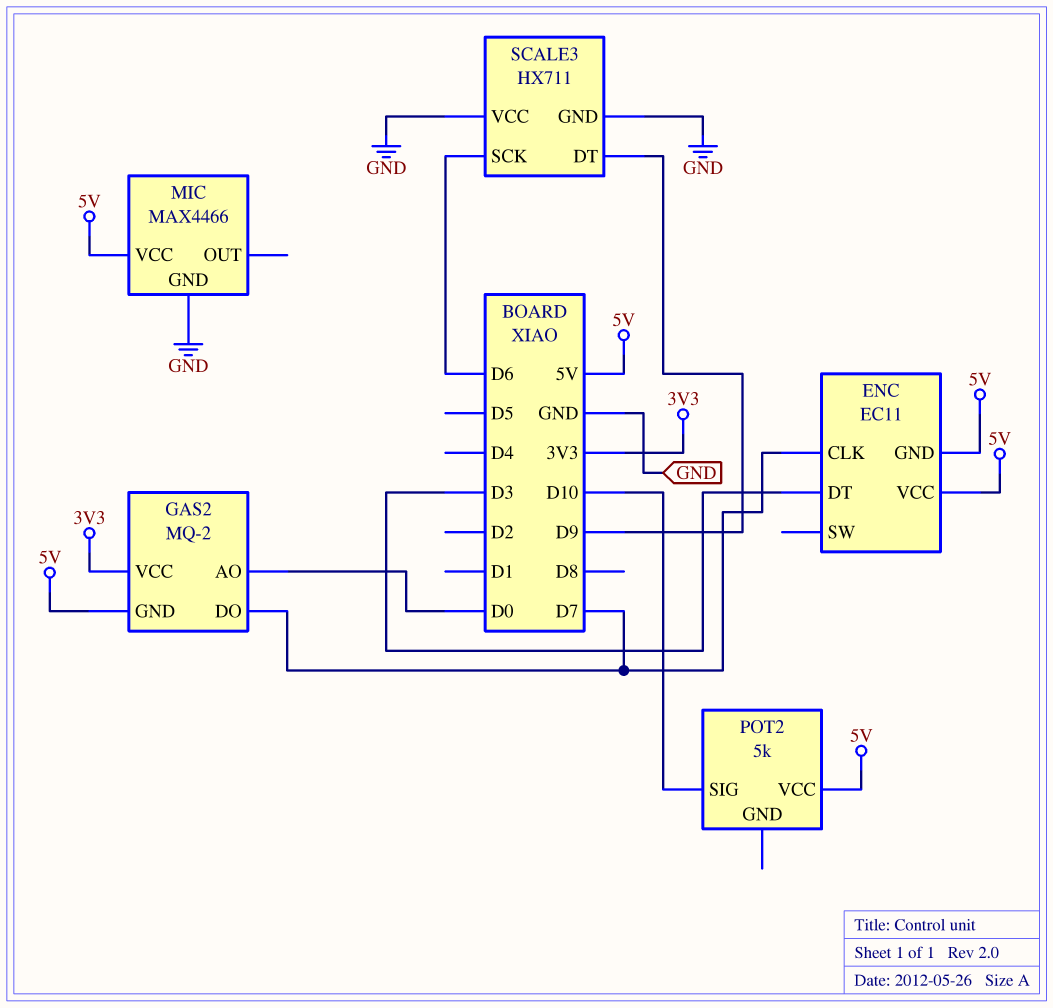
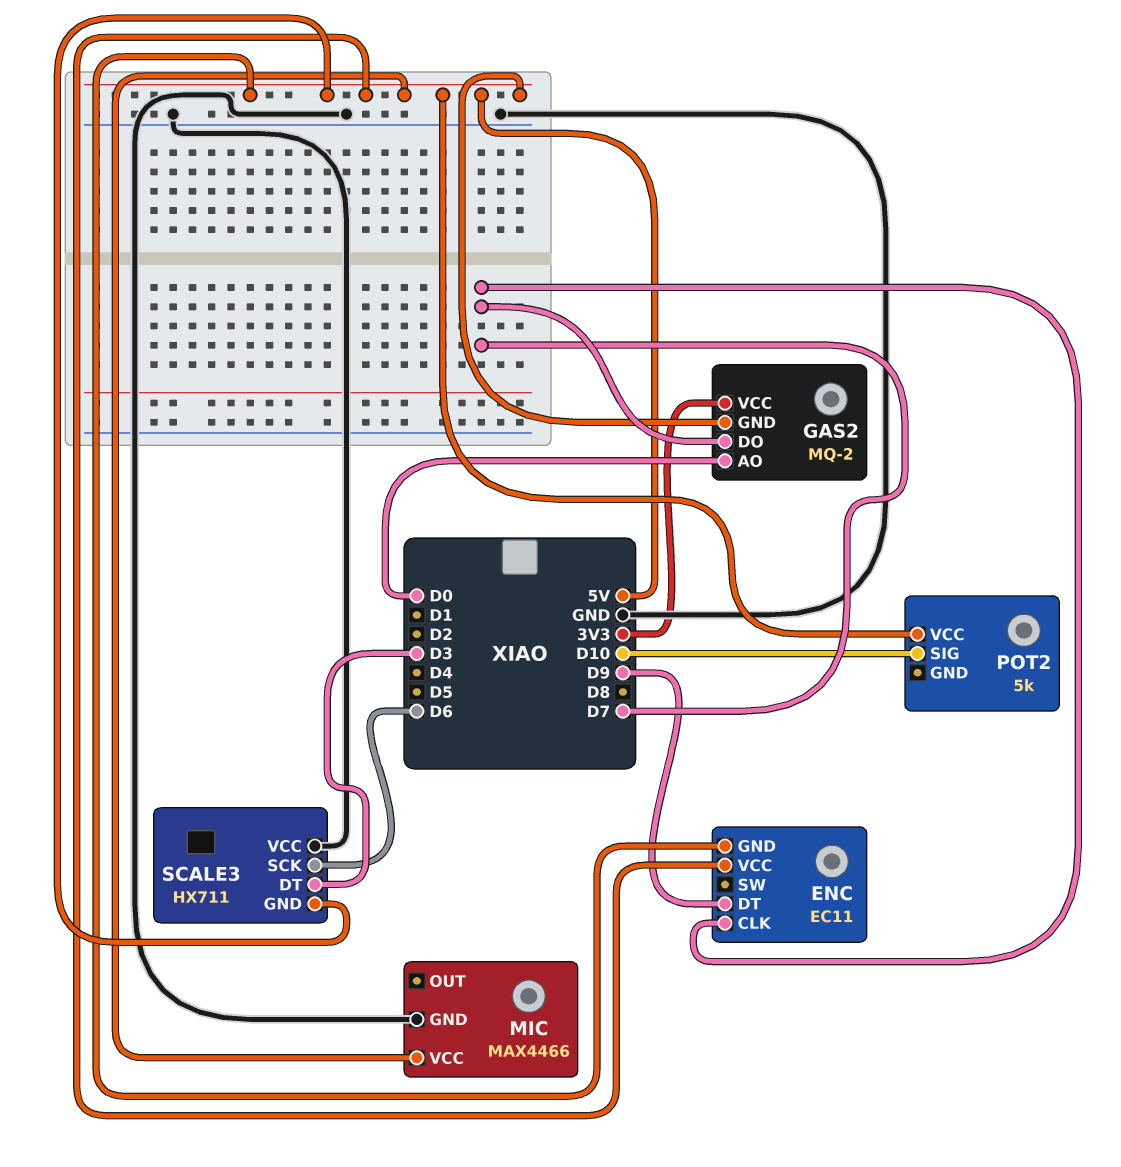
ENC pin DT: D3 -> D9
SCALE3 pin DT: D9 -> D3
SCALE3 pin GND: GND -> 5V

